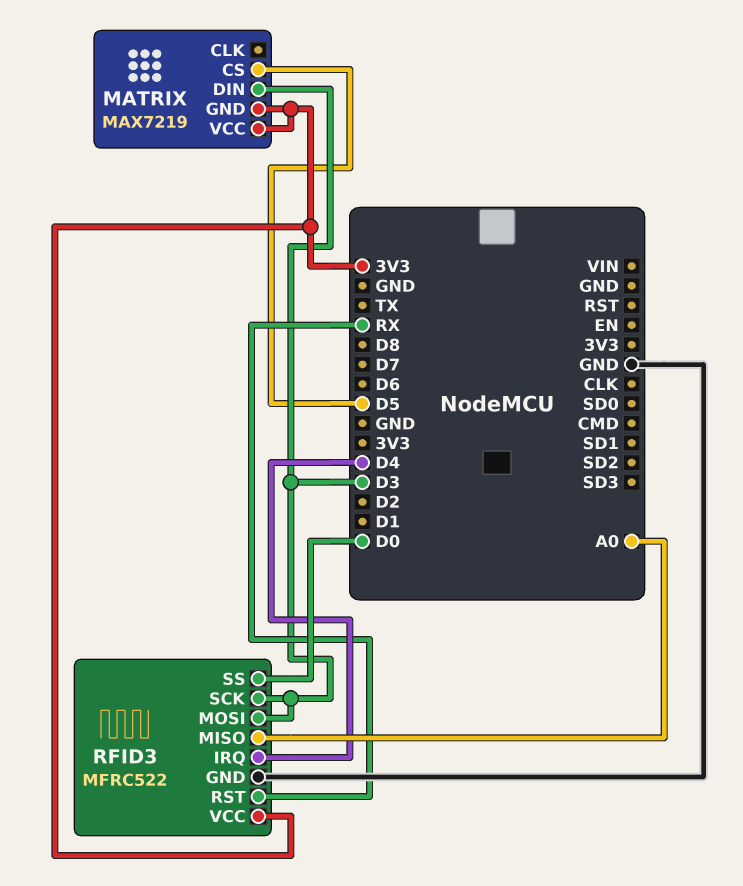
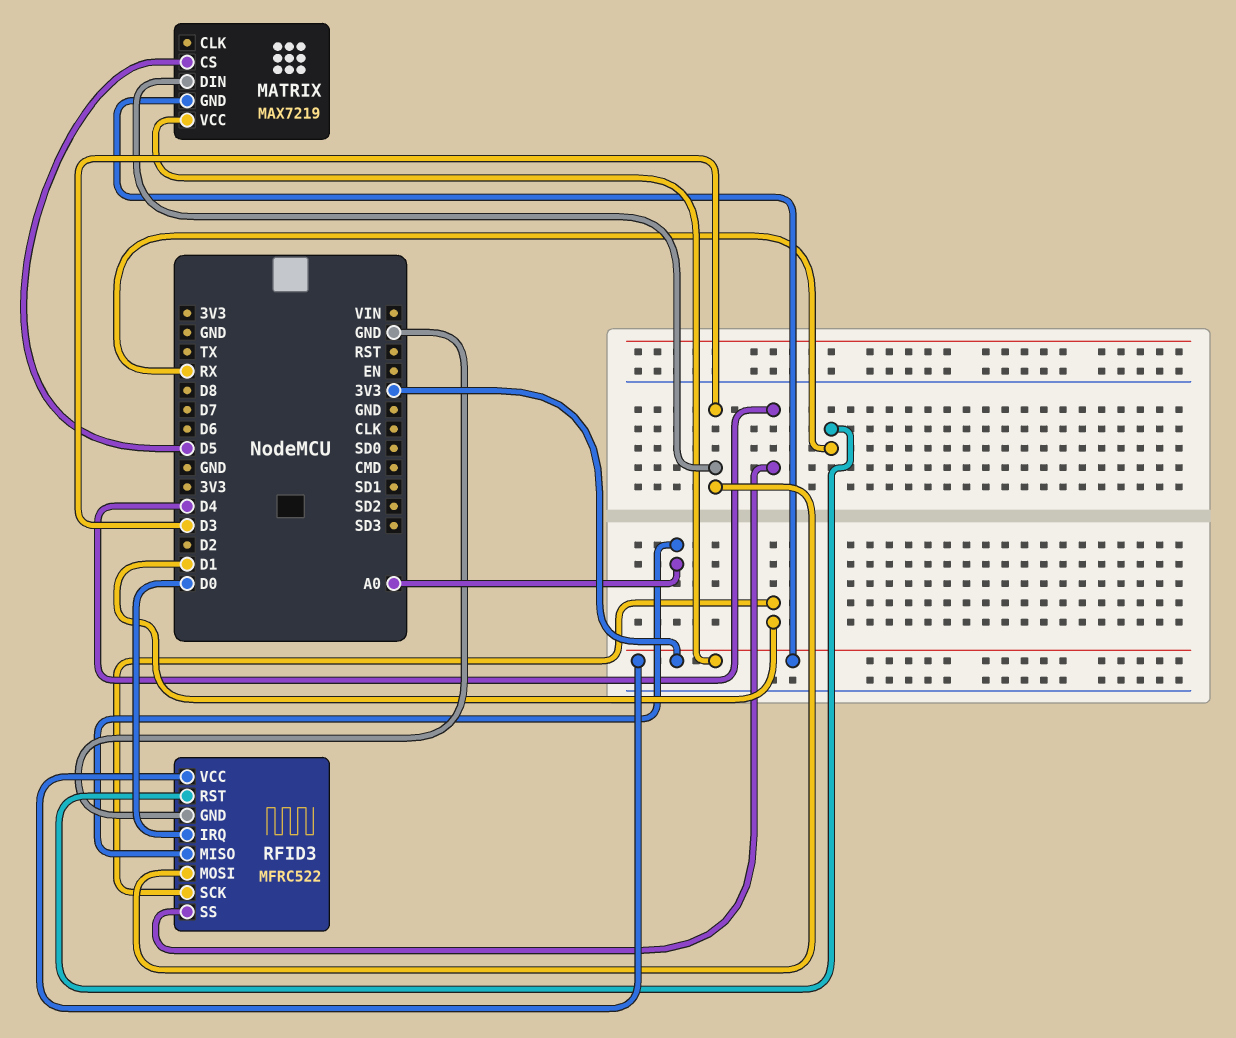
RFID3 pin IRQ: D4 -> D0
RFID3 pin SCK: D3 -> D1
RFID3 pin SS: D0 -> D4

